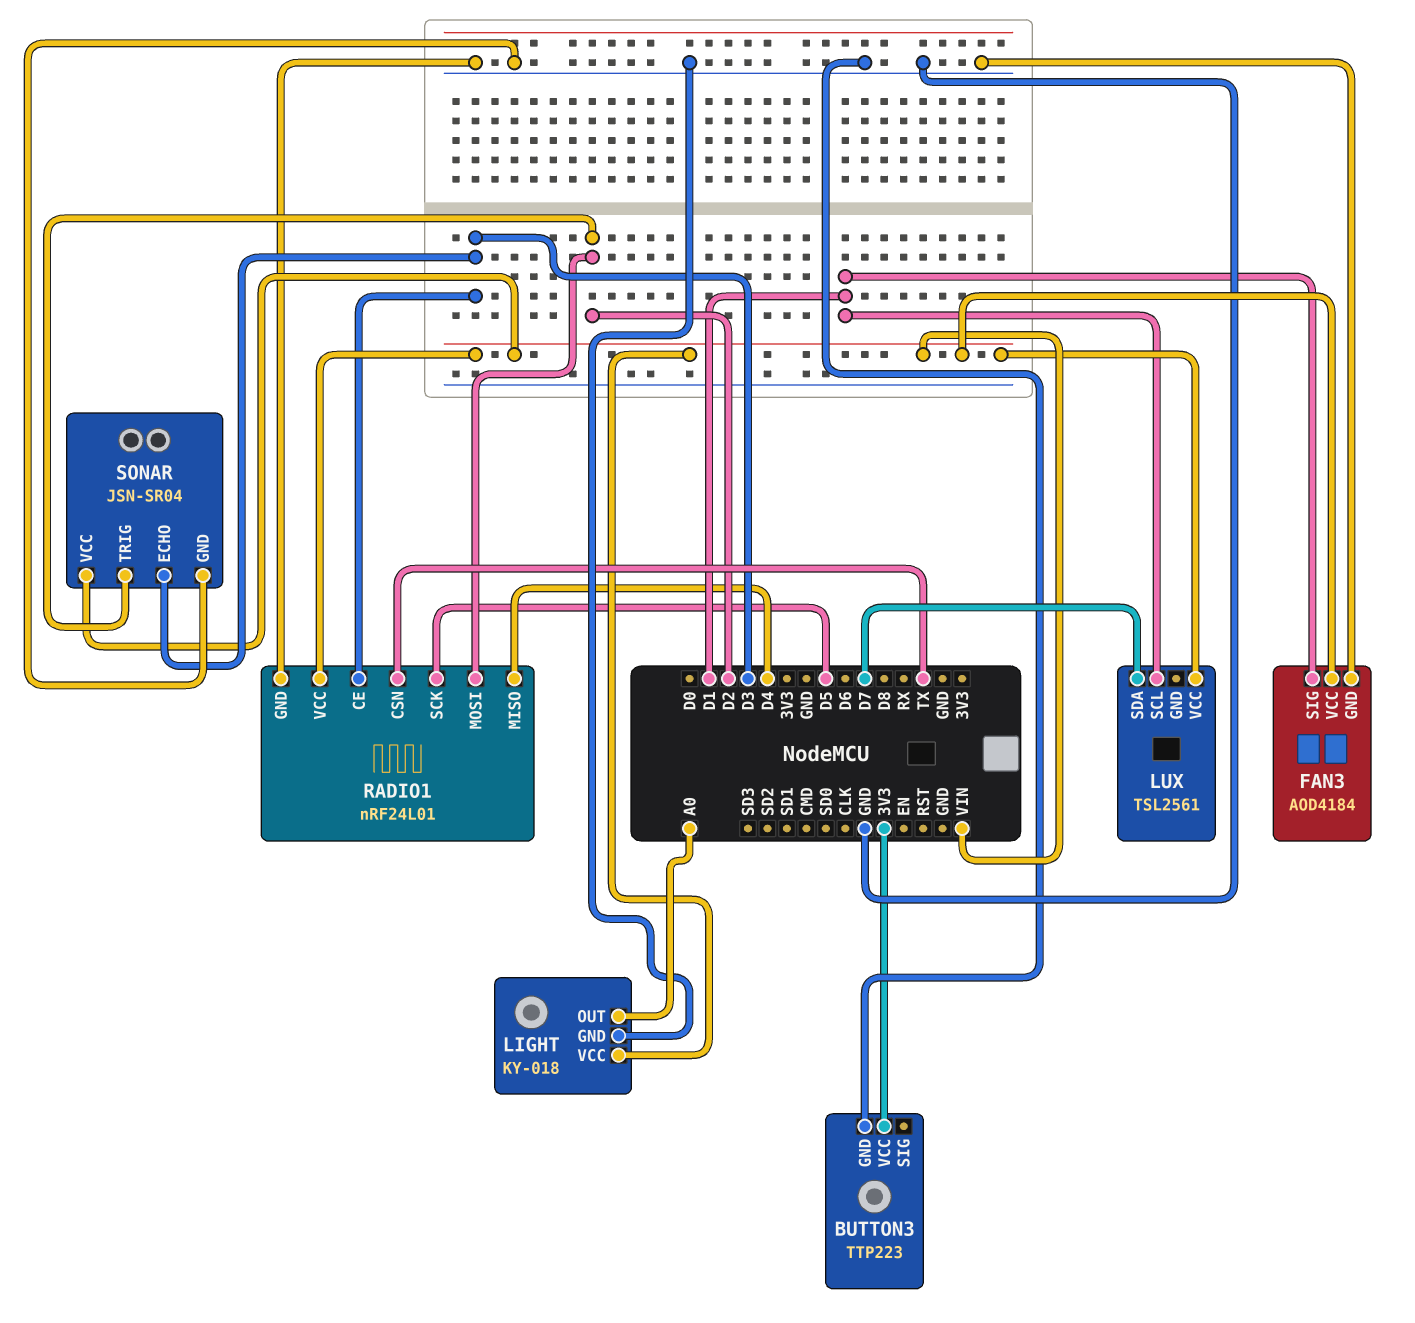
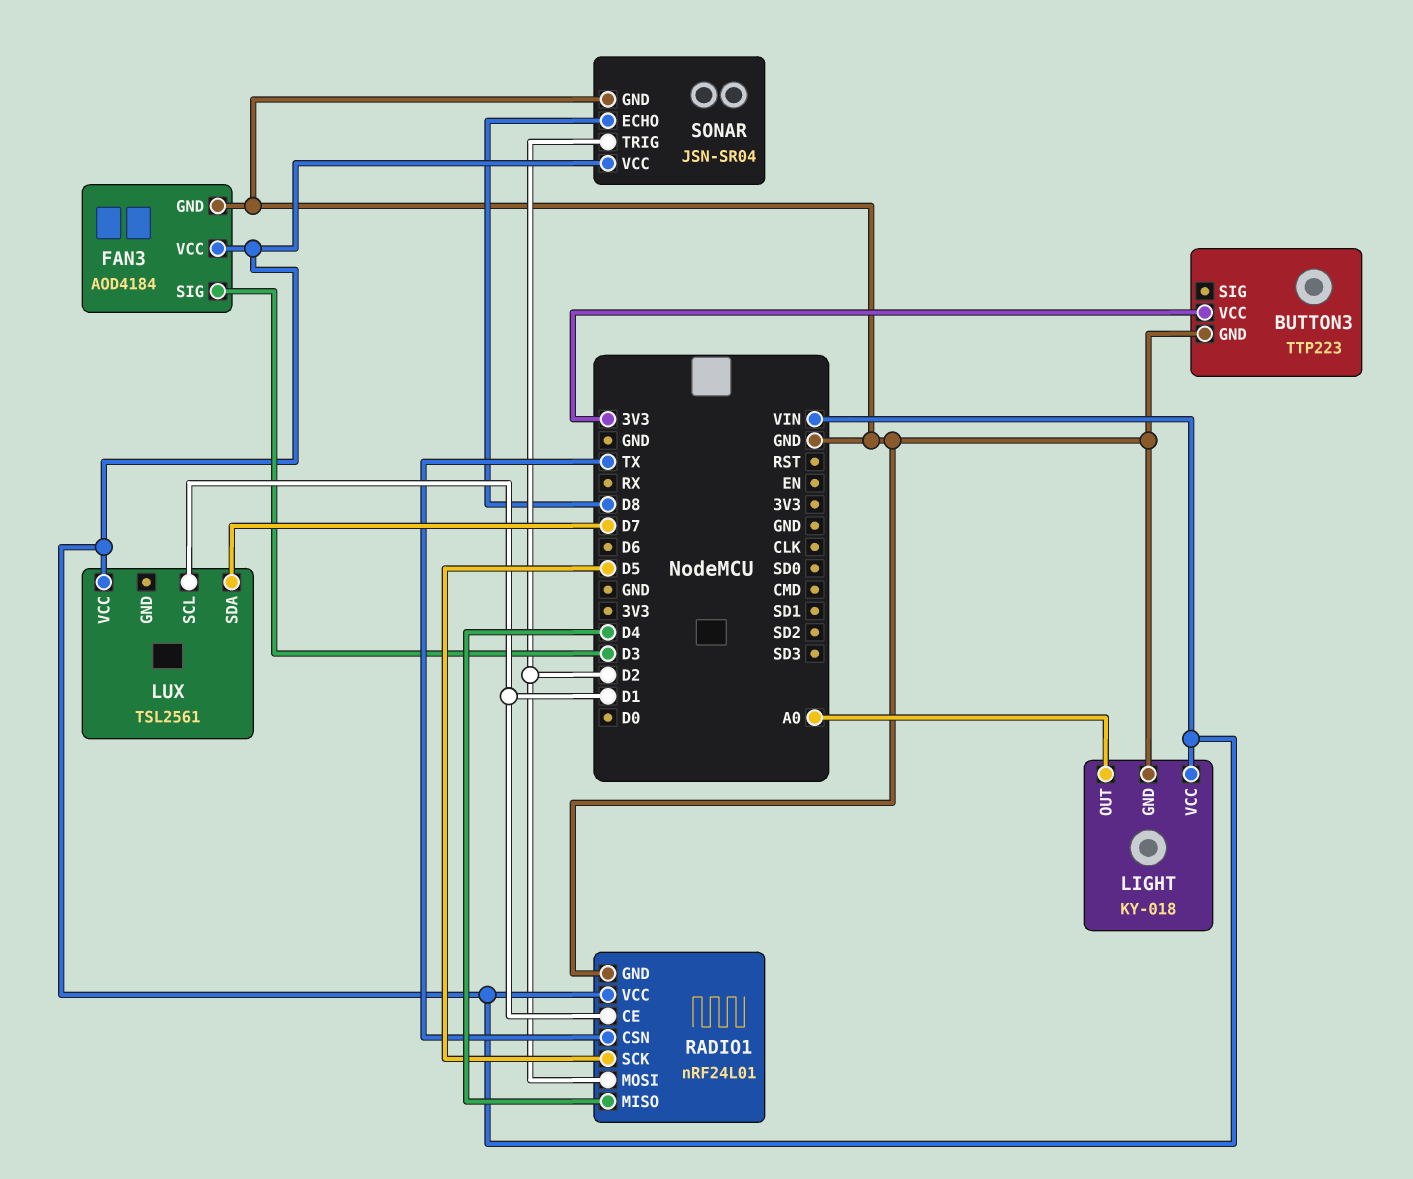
FAN3 pin SIG: D1 -> D3
RADIO1 pin CE: D3 -> D1
SONAR pin ECHO: D3 -> D8

